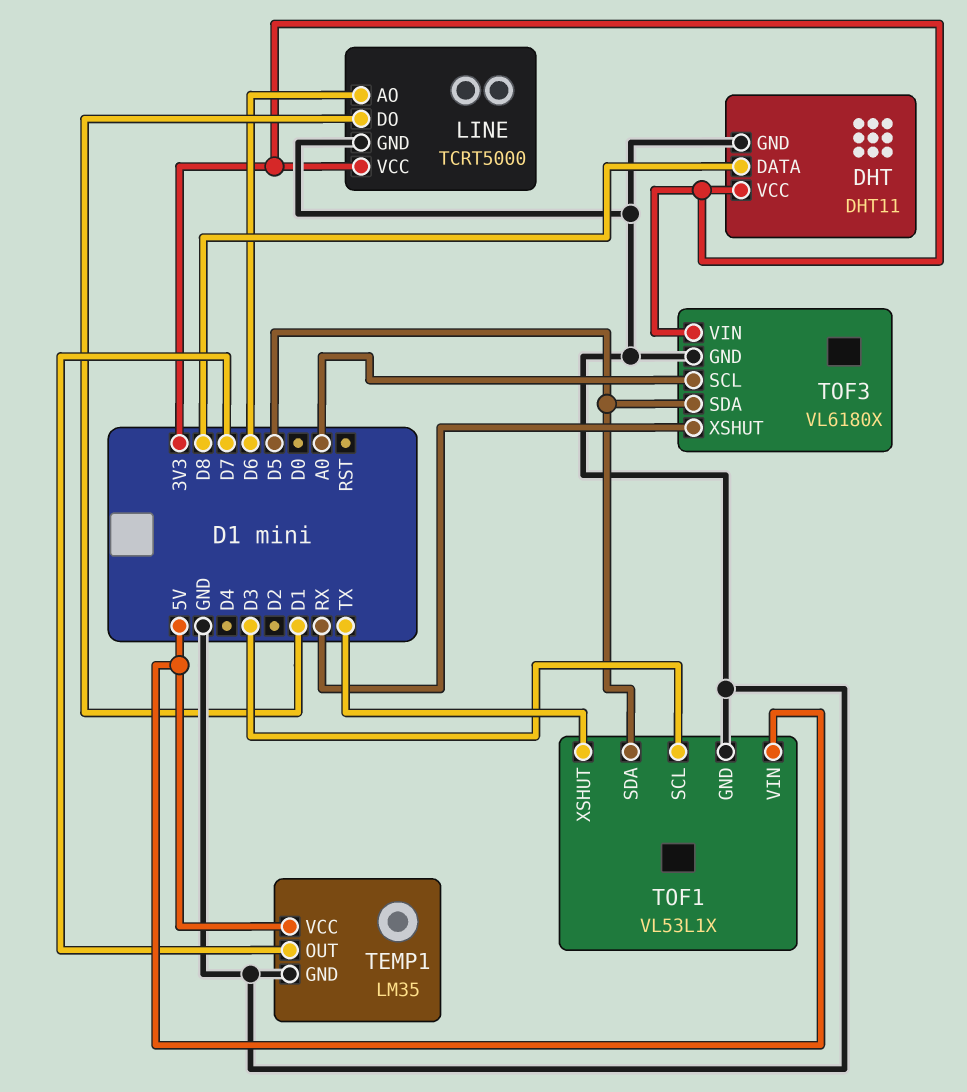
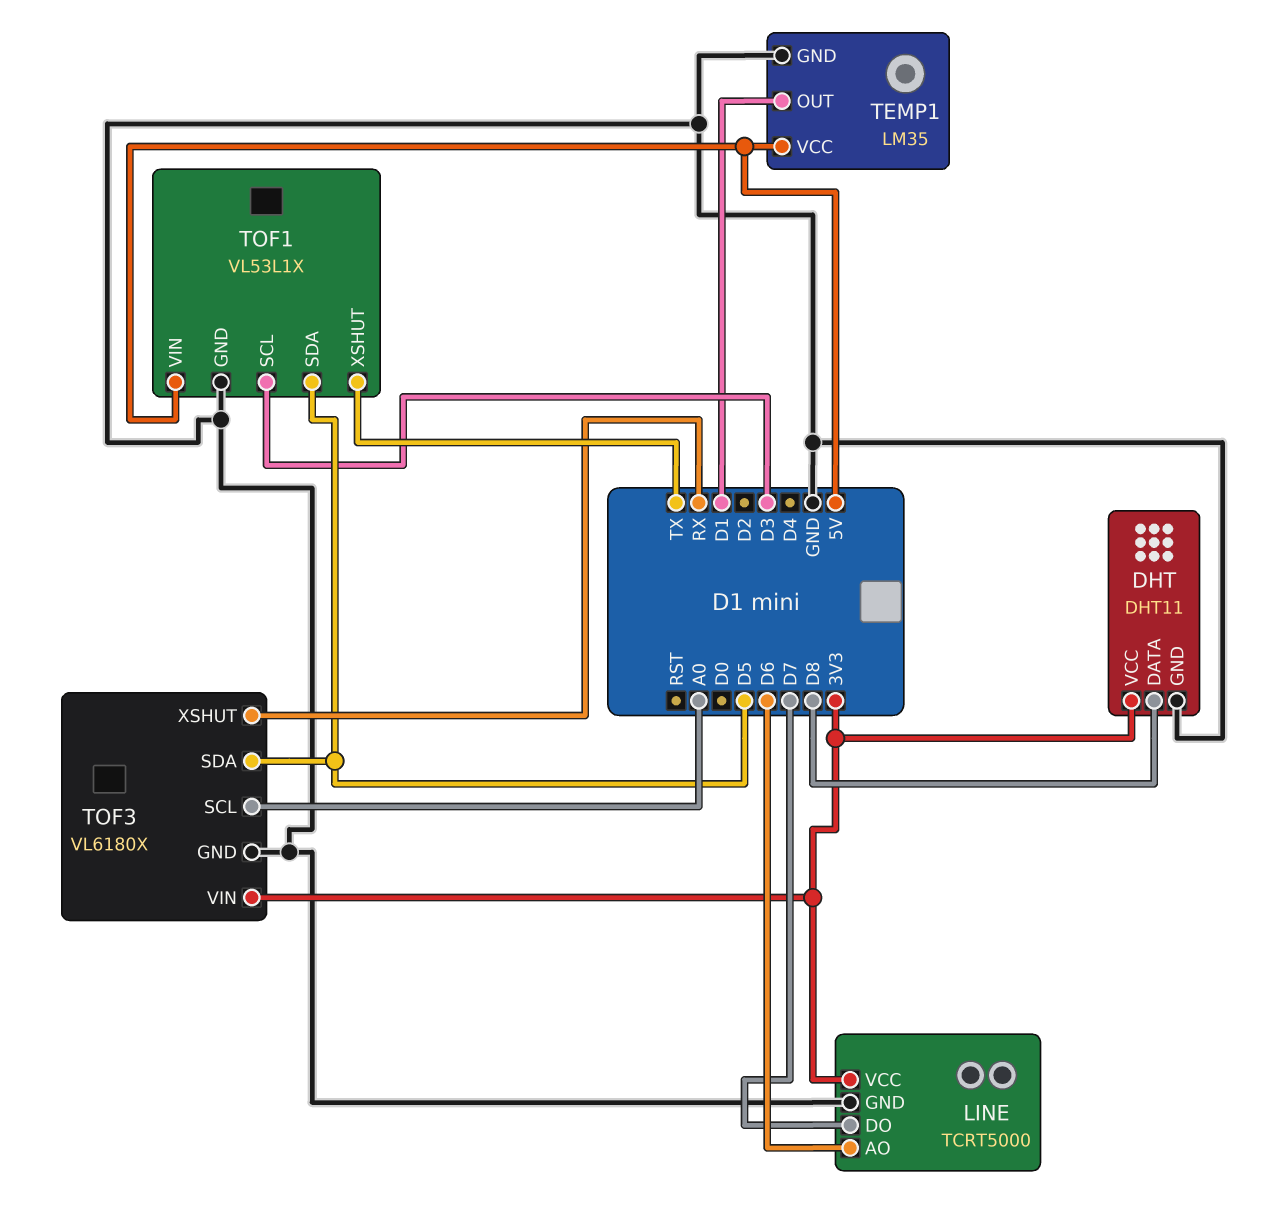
LINE pin DO: D1 -> D7
TEMP1 pin OUT: D7 -> D1

